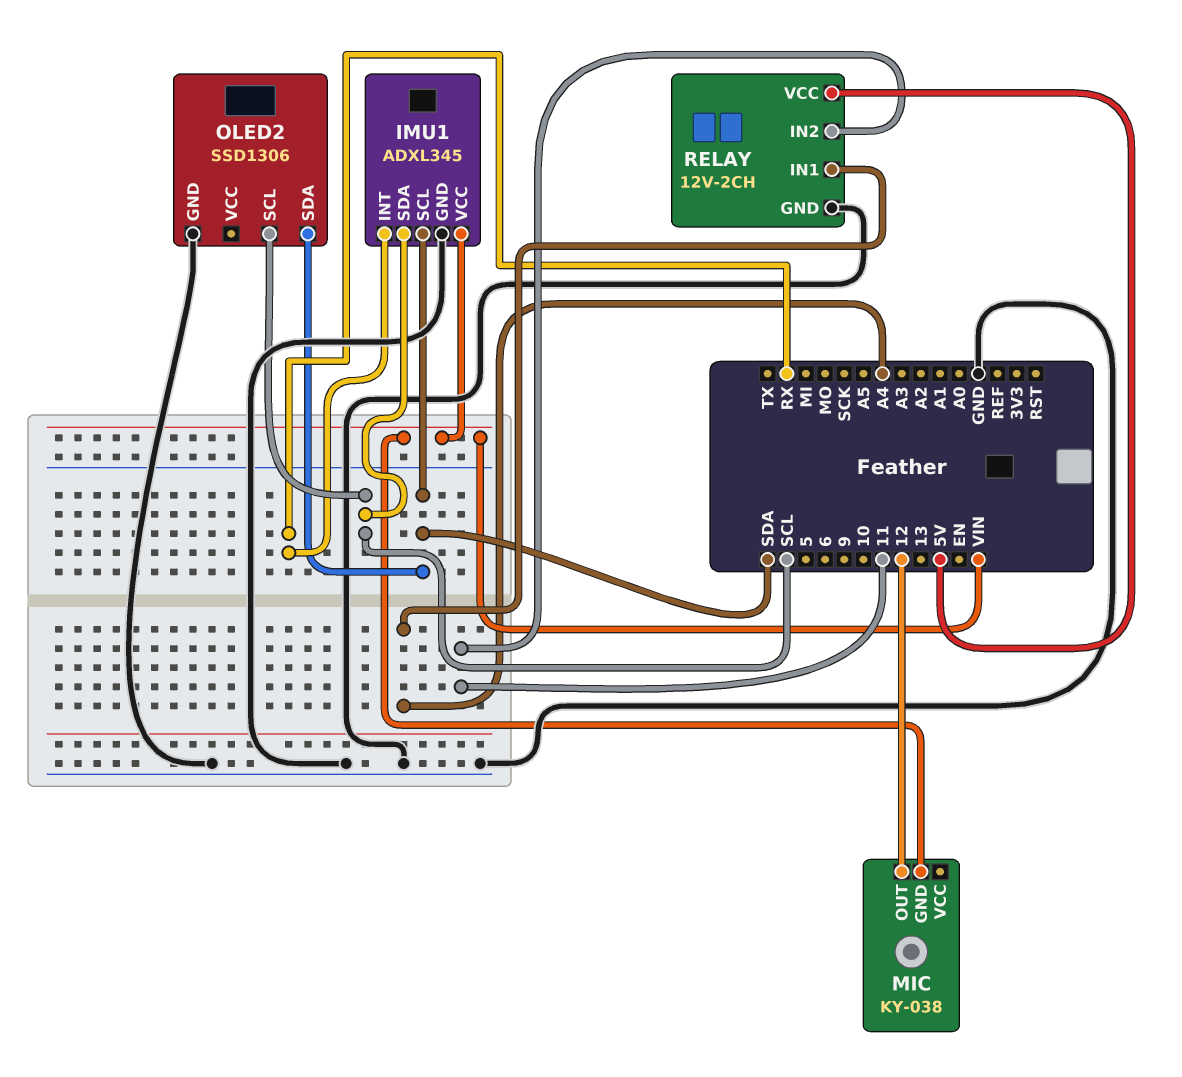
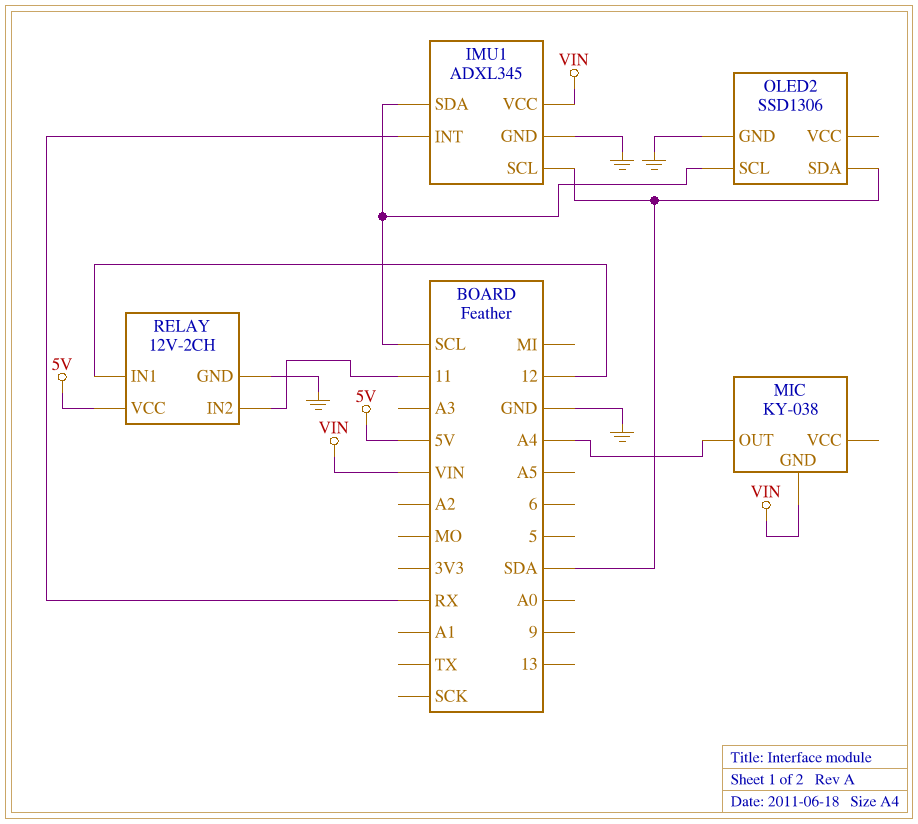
MIC pin OUT: 12 -> A4
RELAY pin IN1: A4 -> 12

